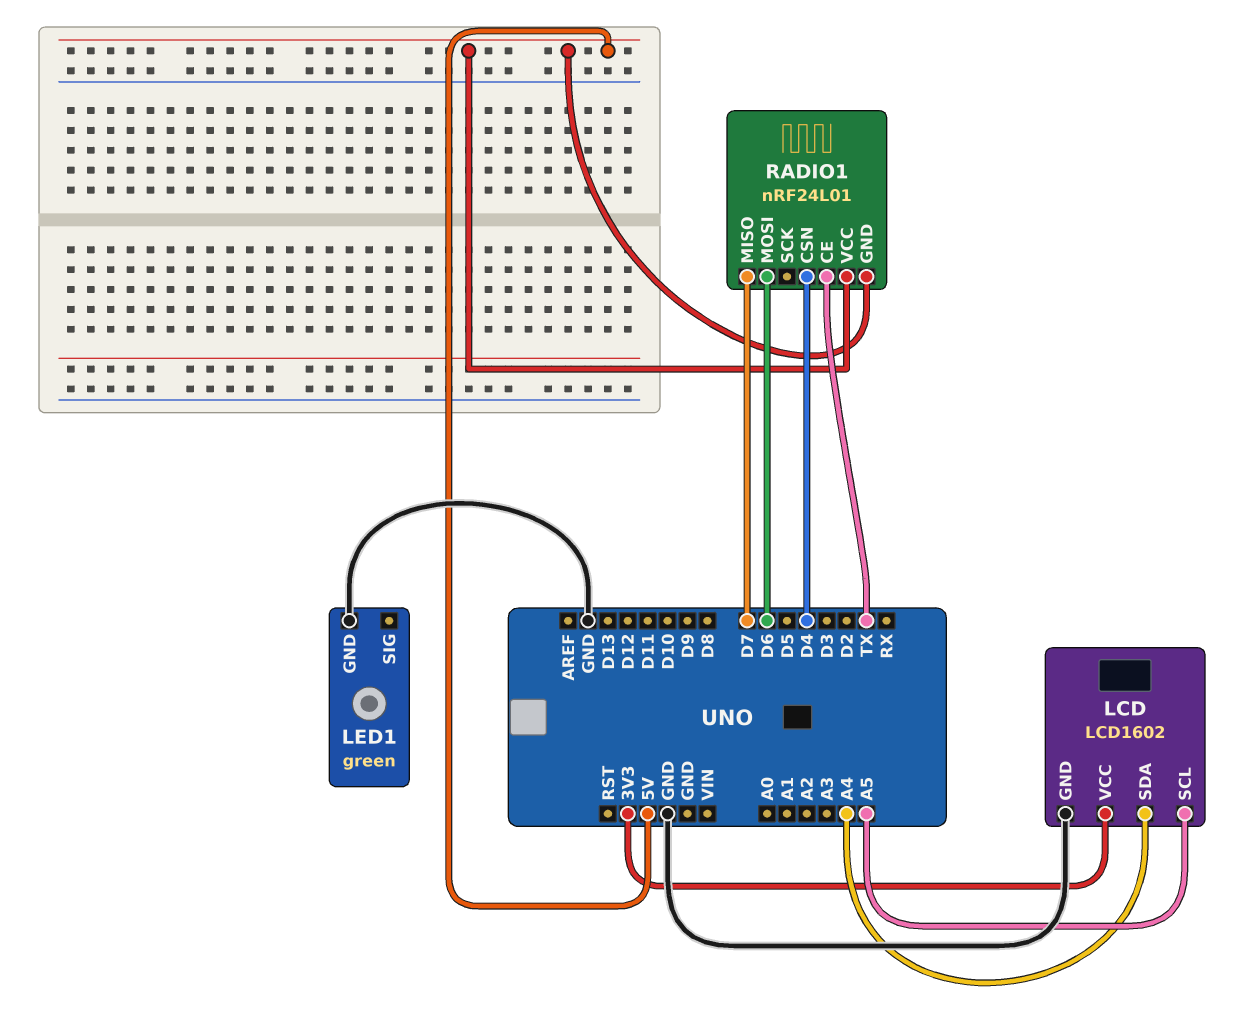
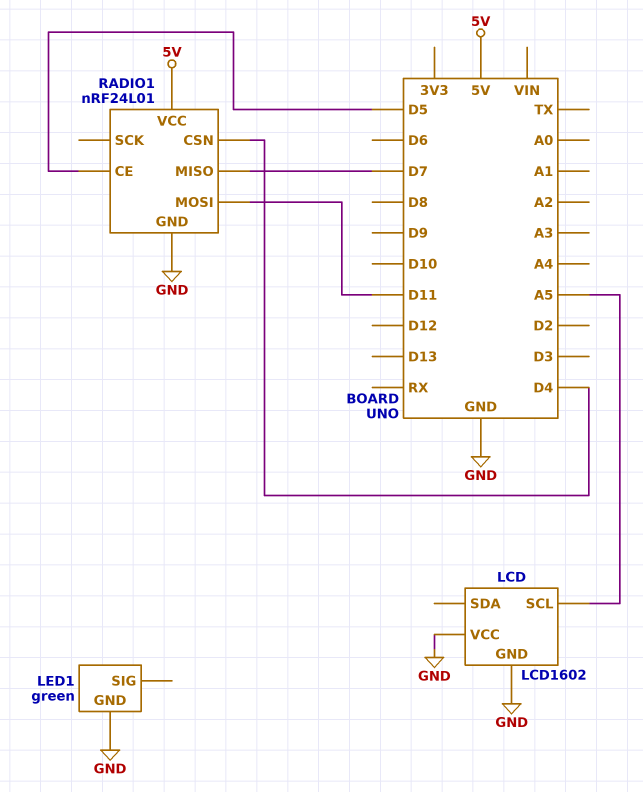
LCD pin SDA: A4 -> none
LCD pin VCC: 3V3 -> GND
RADIO1 pin CE: TX -> D5
RADIO1 pin GND: 5V -> GND
RADIO1 pin MOSI: D6 -> D11

